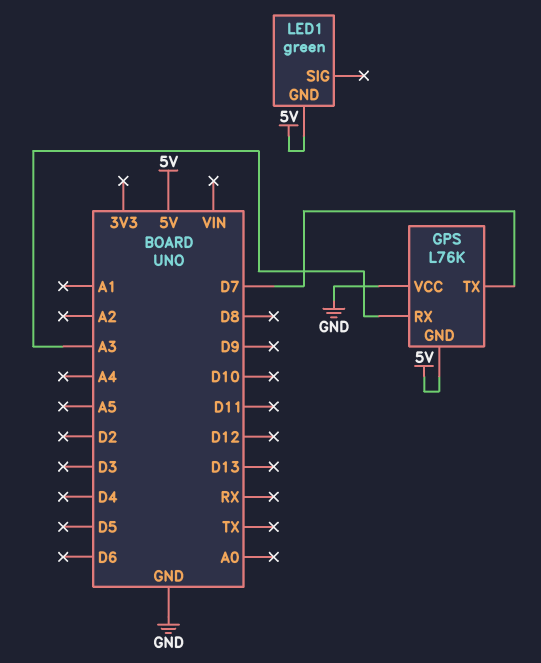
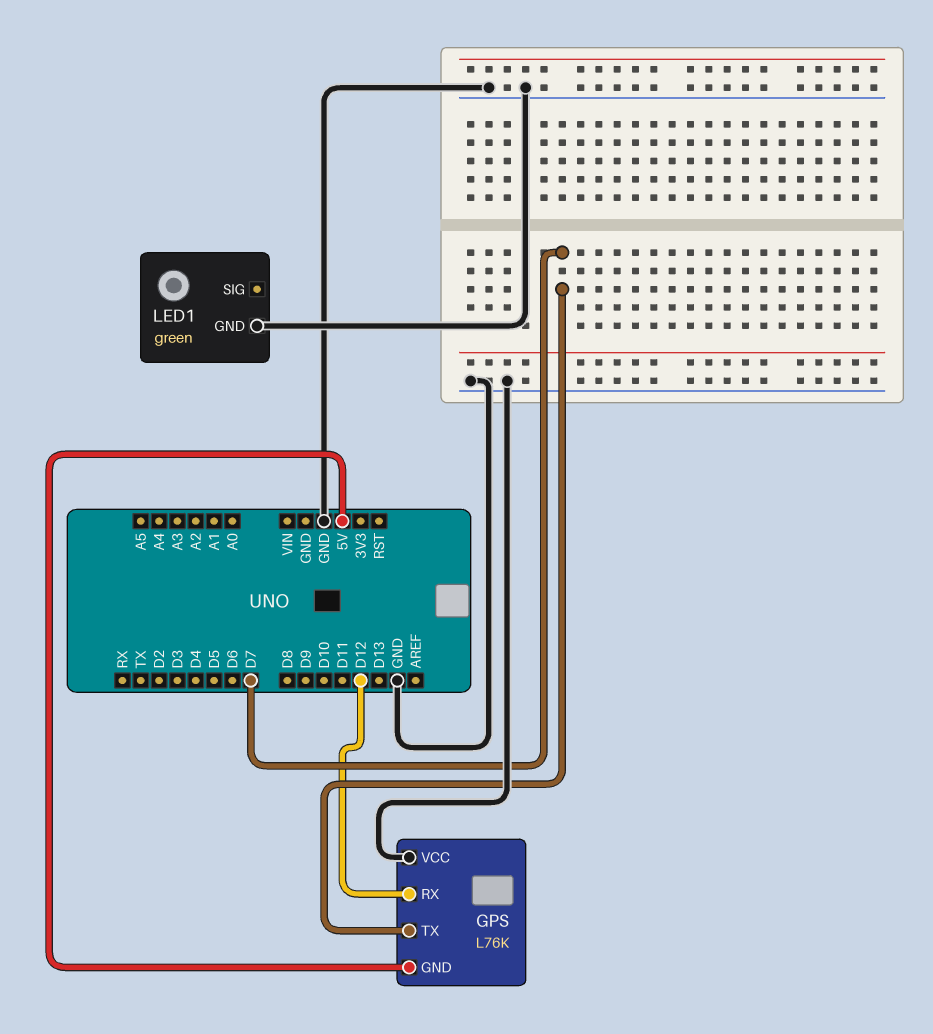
GPS pin RX: A3 -> D12
LED1 pin GND: 5V -> GND

